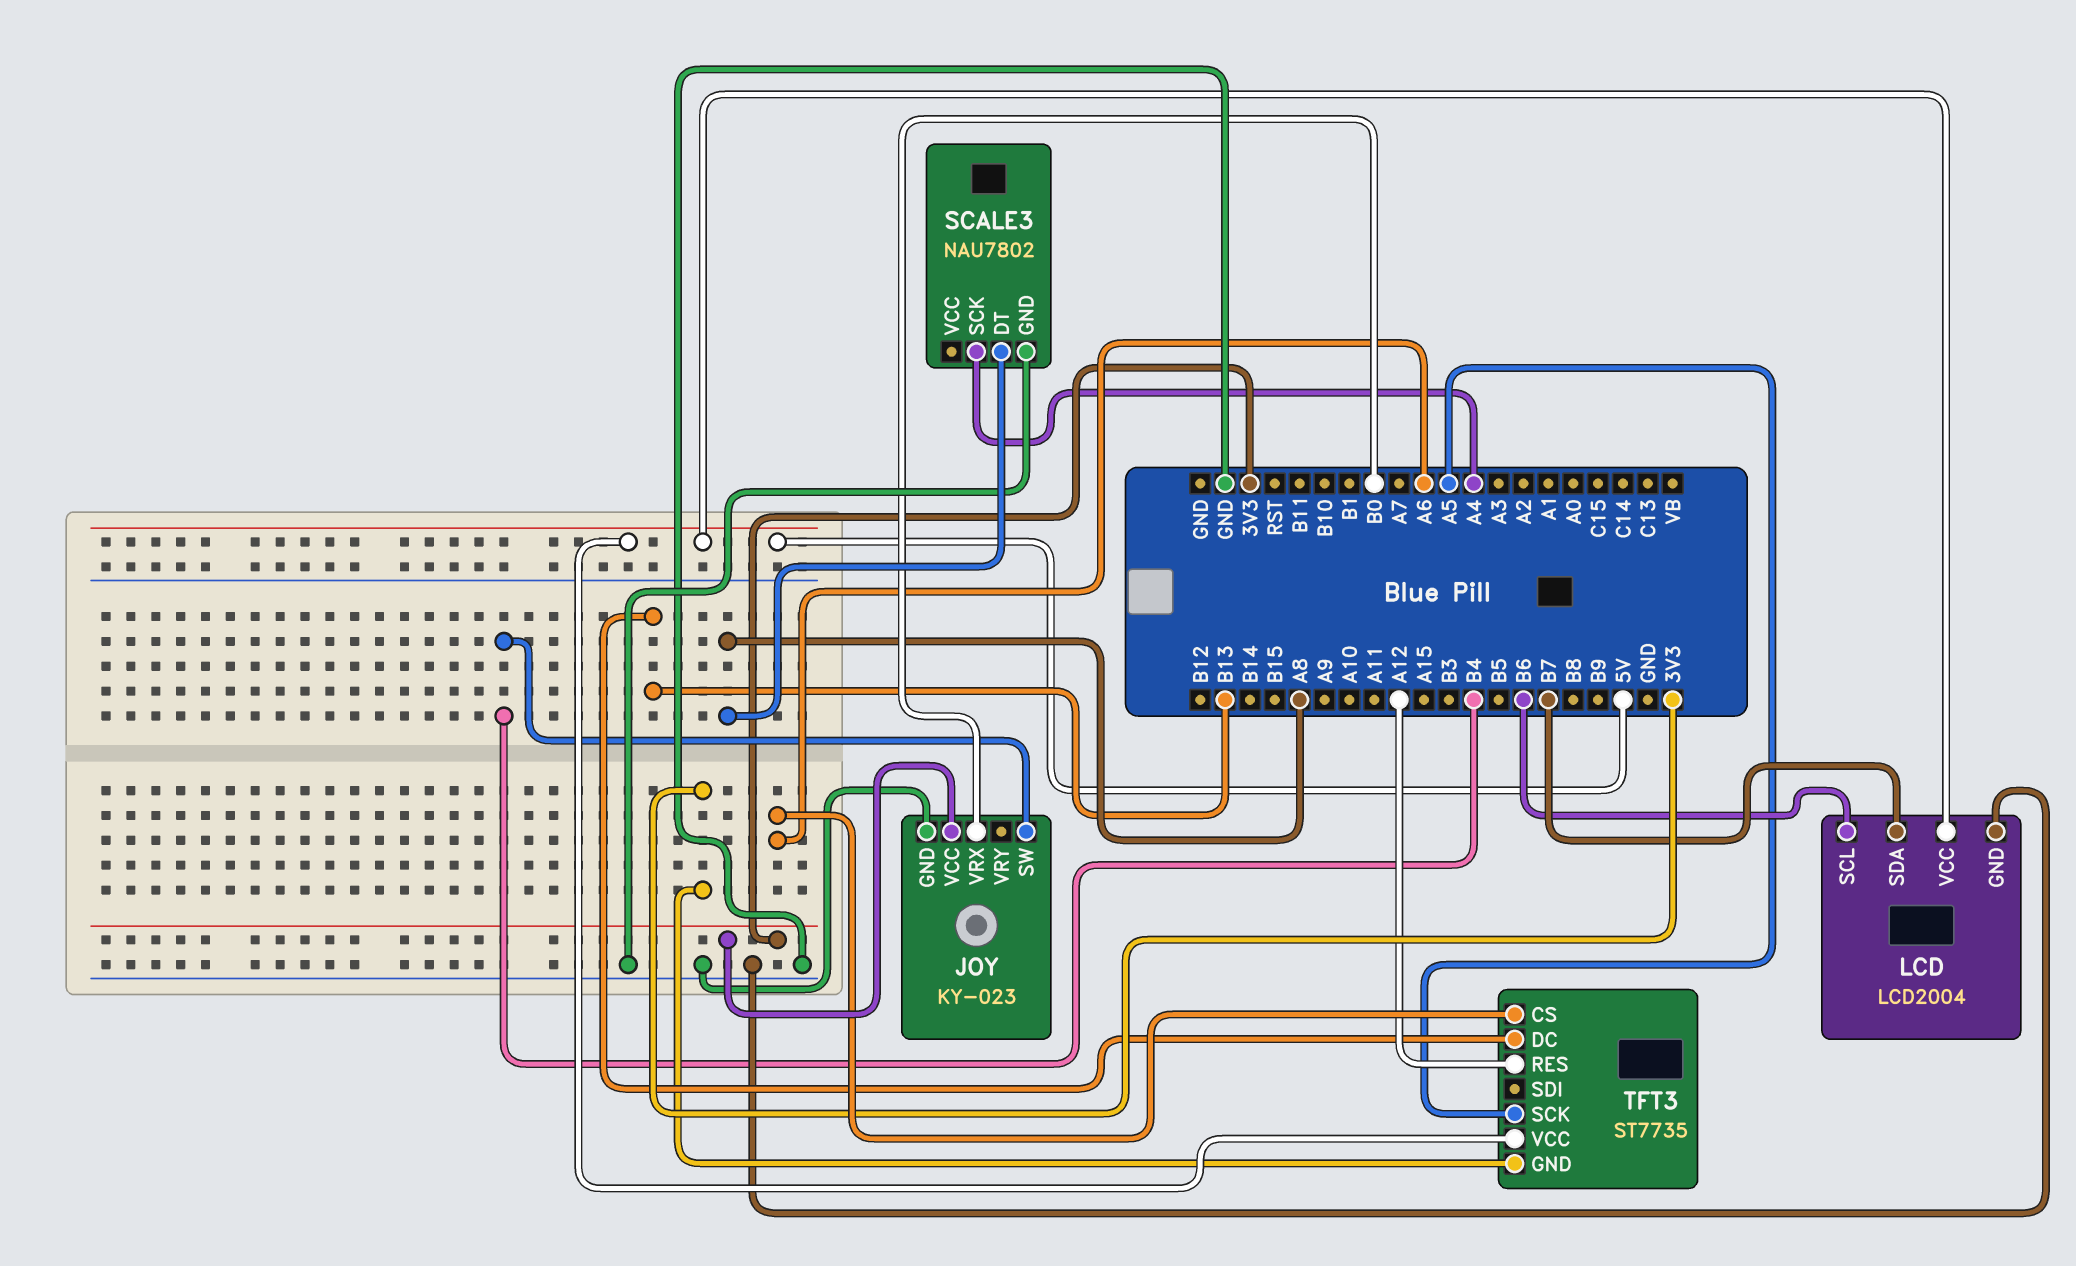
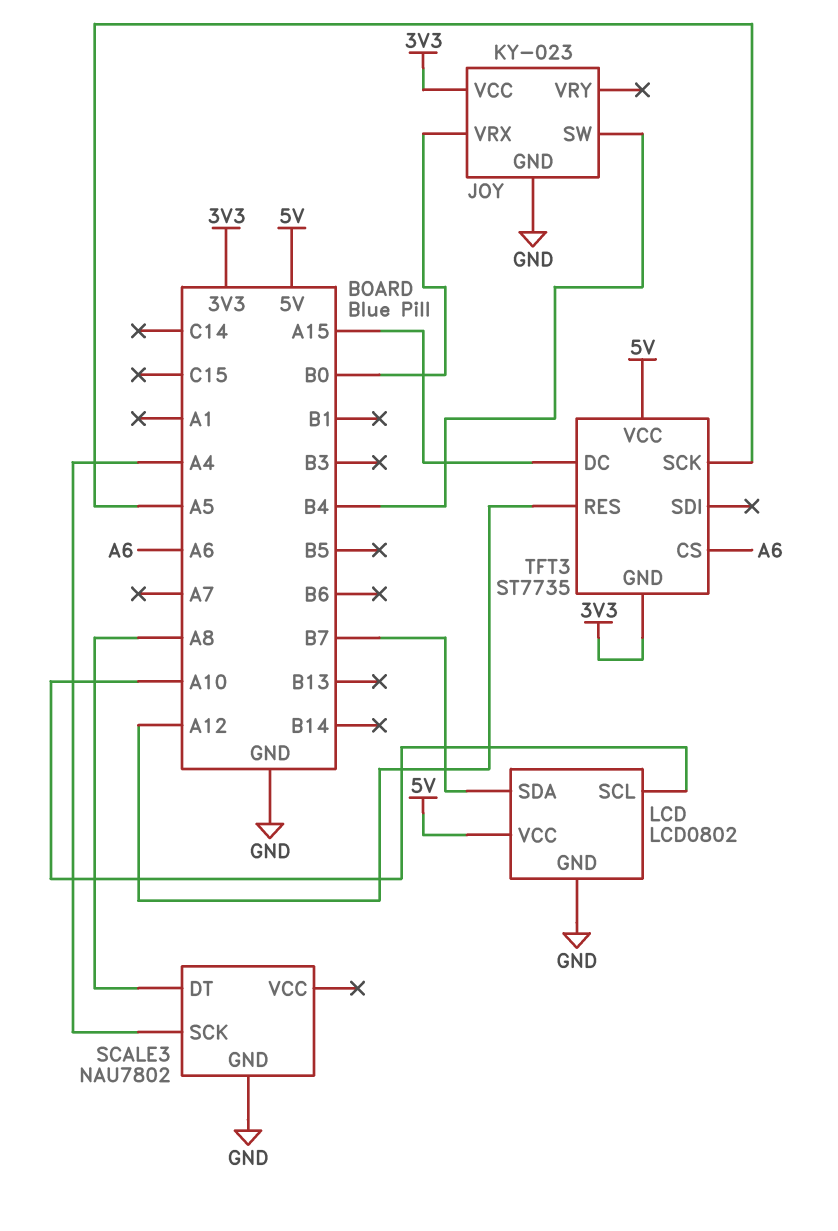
LCD: LCD2004 -> LCD0802
LCD pin SCL: B6 -> A10
TFT3 pin DC: B13 -> A15

